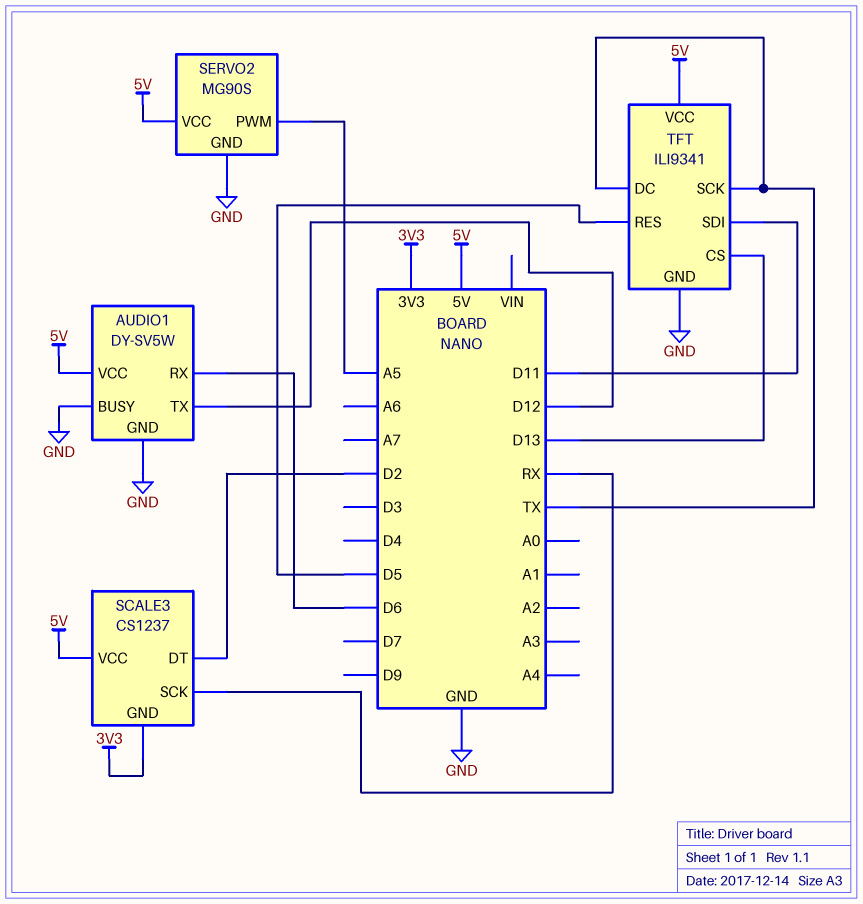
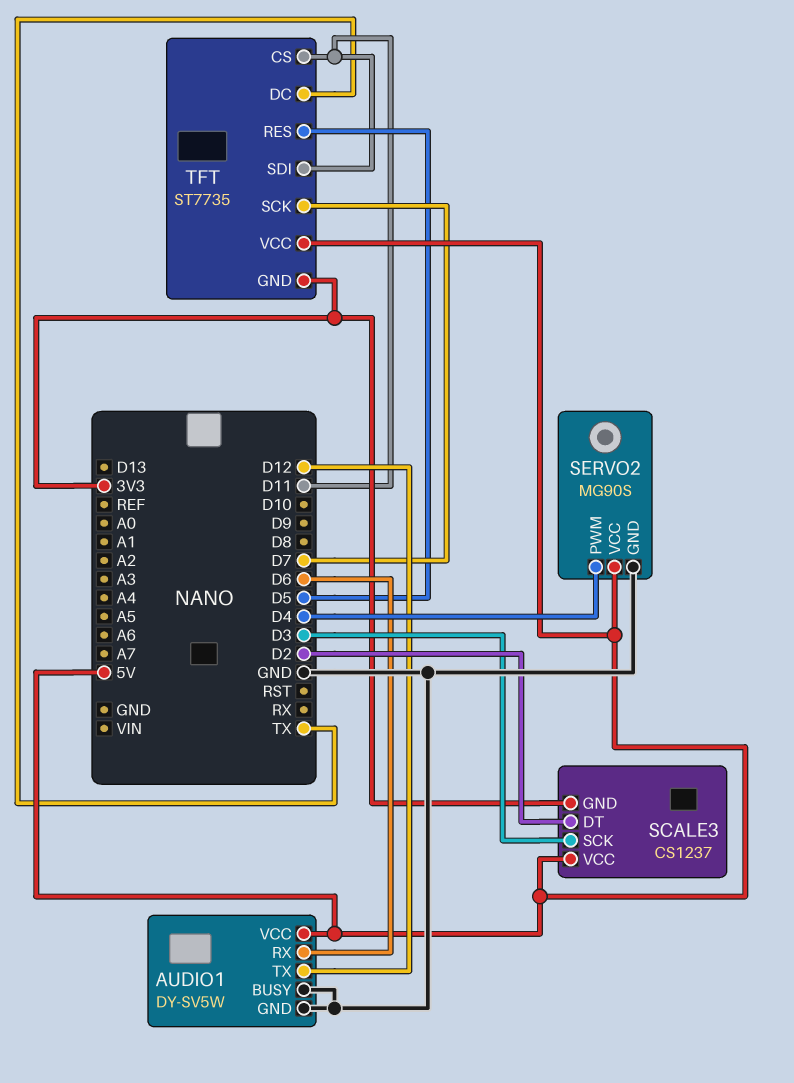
SCALE3 pin SCK: RX -> D3
SERVO2 pin PWM: A5 -> D4
TFT: ILI9341 -> ST7735
TFT pin CS: D13 -> D11
TFT pin GND: GND -> 3V3
TFT pin SCK: TX -> D7

